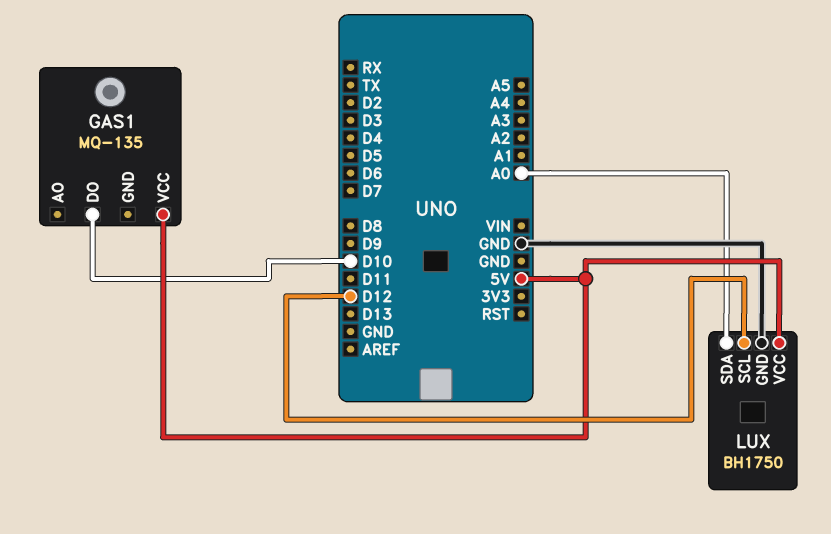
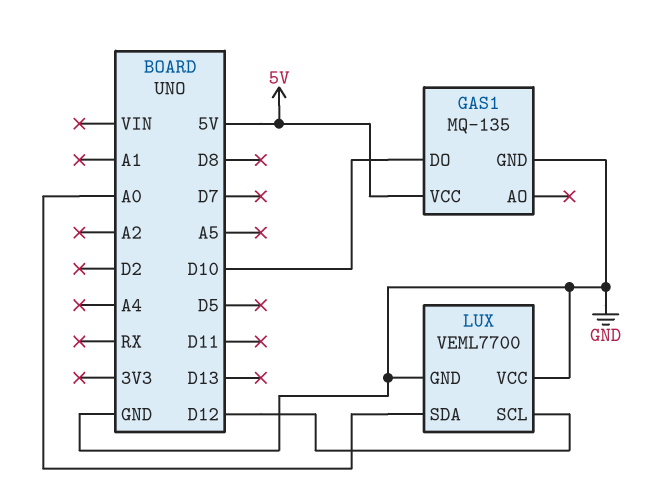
GAS1 pin GND: none -> GND
LUX: BH1750 -> VEML7700
LUX pin VCC: 5V -> GND

